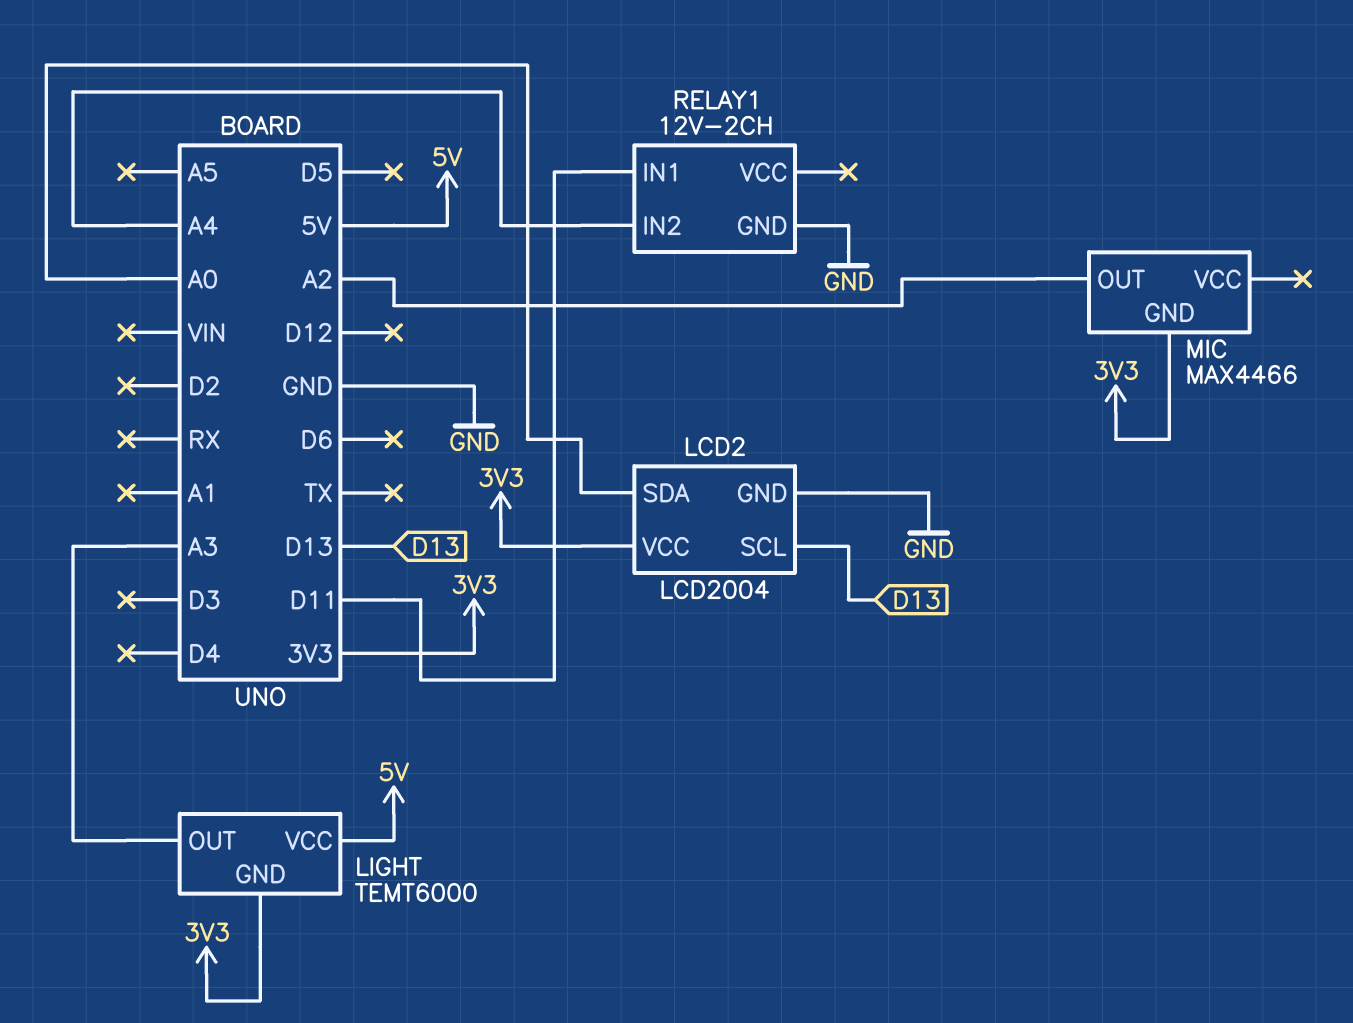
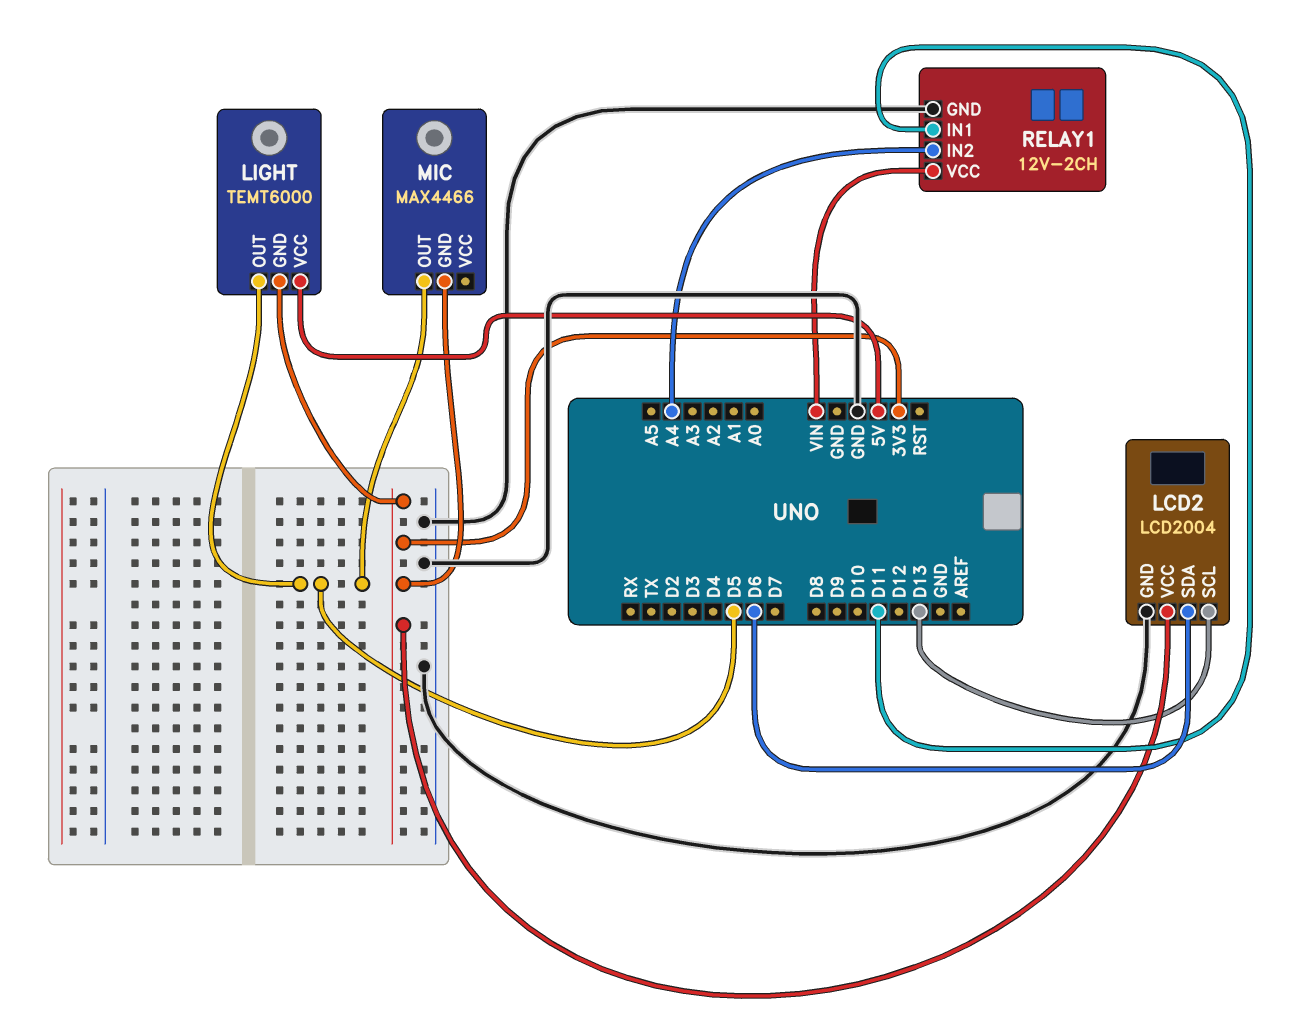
LCD2 pin SDA: A0 -> D6
LIGHT pin OUT: A3 -> D5
MIC pin OUT: A2 -> D5
RELAY1 pin VCC: none -> VIN

